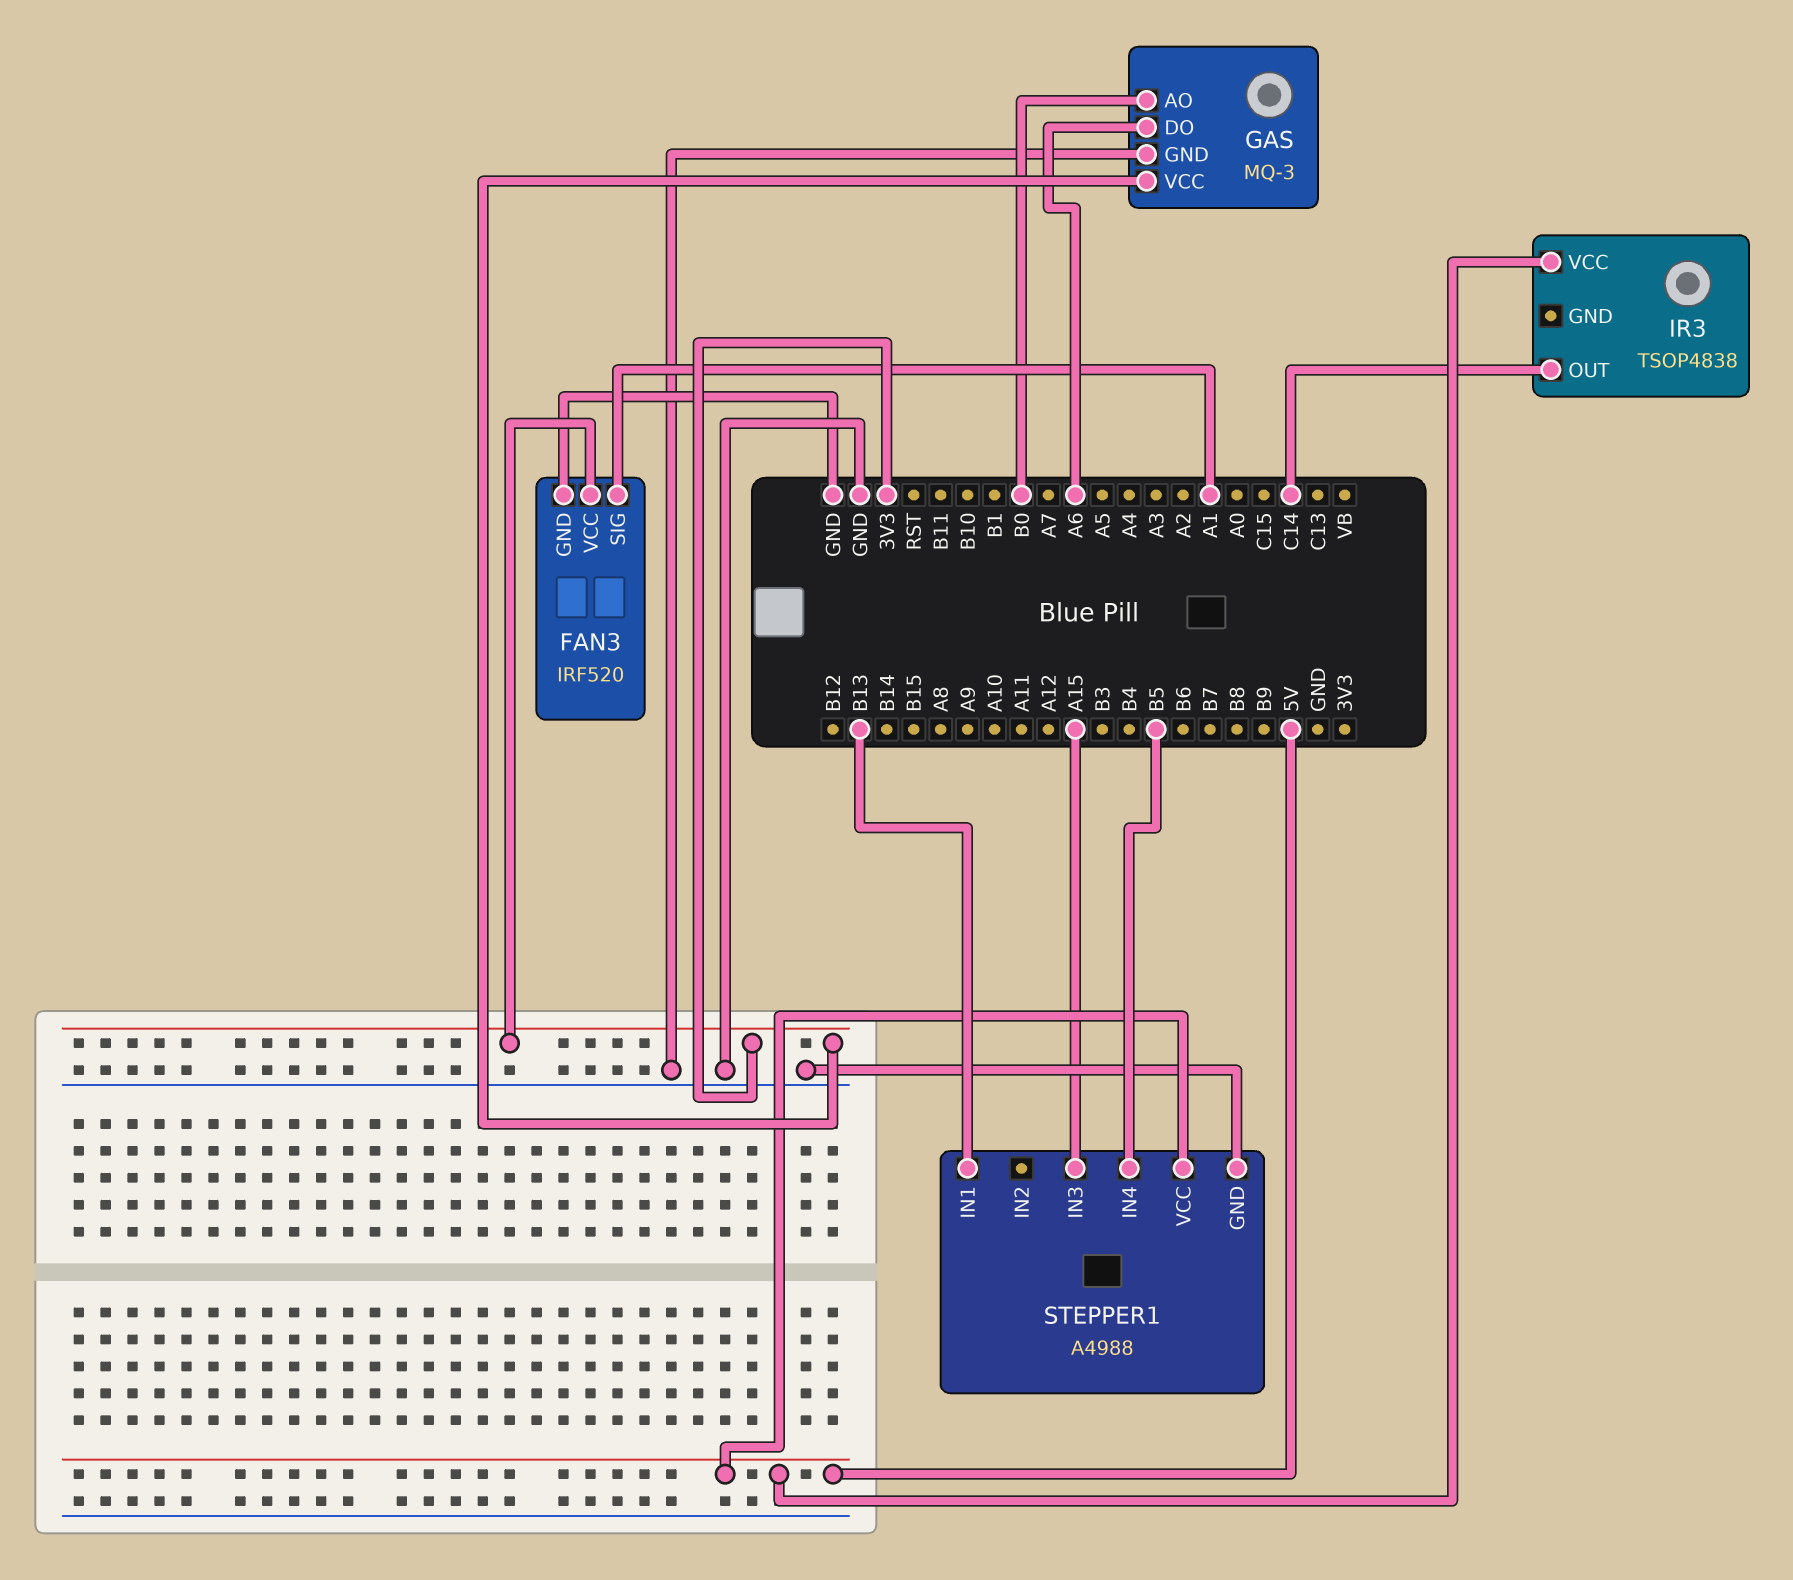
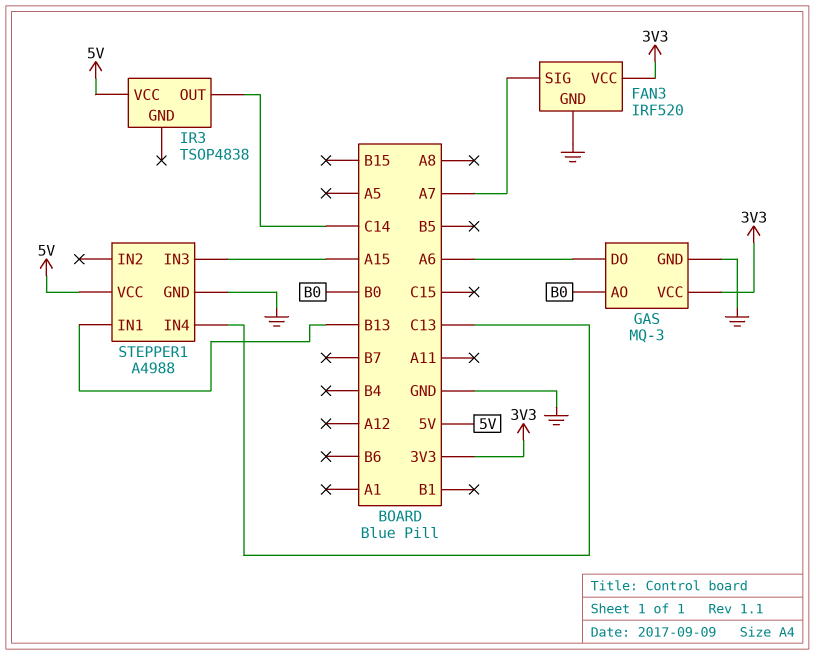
FAN3 pin SIG: A1 -> A7
STEPPER1 pin IN4: B5 -> C13

